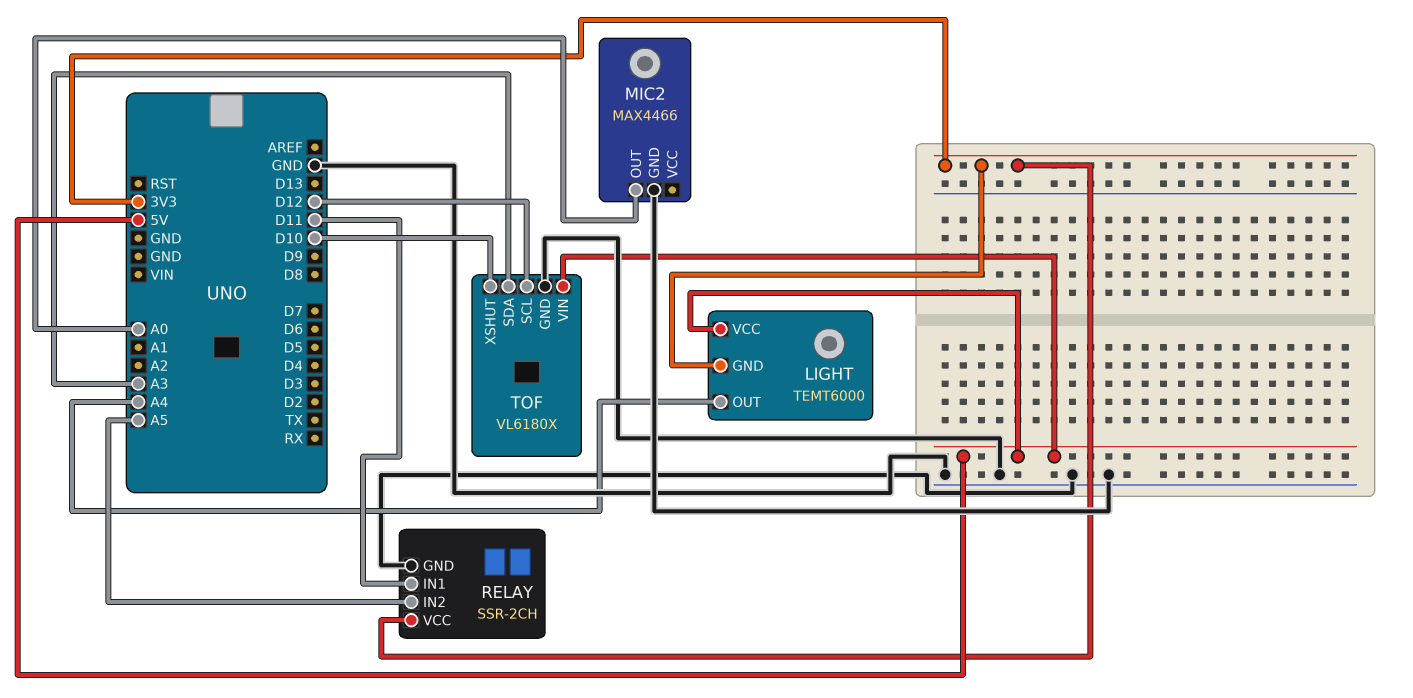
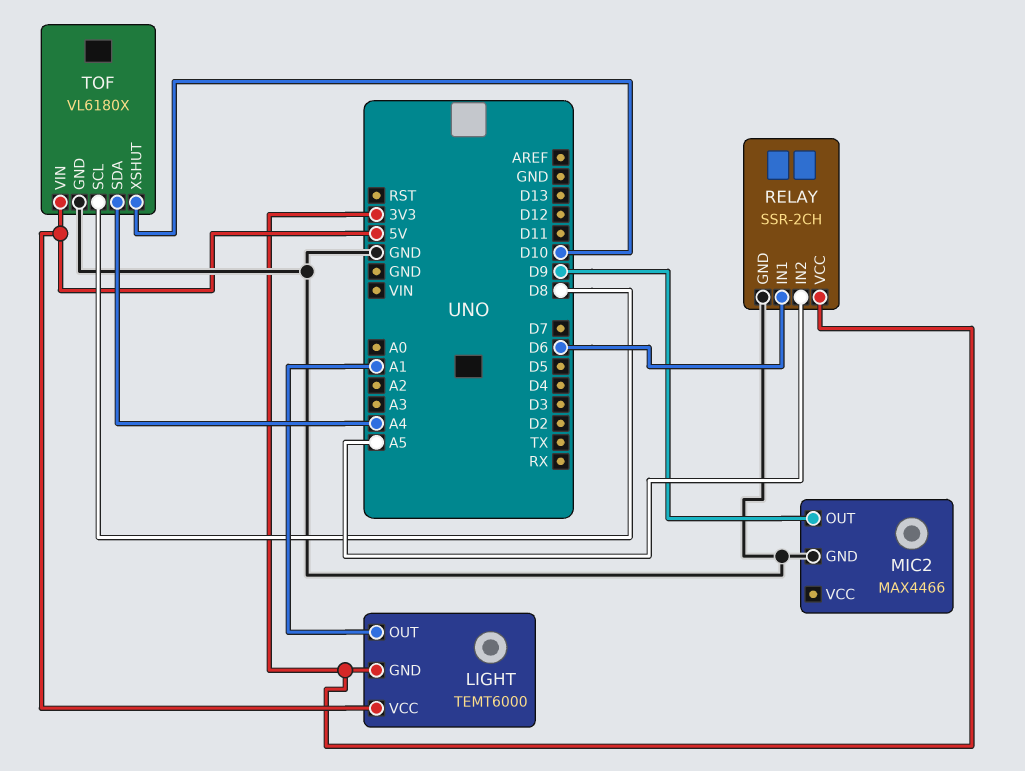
LIGHT pin OUT: A4 -> A1
MIC2 pin OUT: A0 -> D9
RELAY pin IN1: D11 -> D6
TOF pin SCL: D12 -> D8
TOF pin SDA: A3 -> A4

